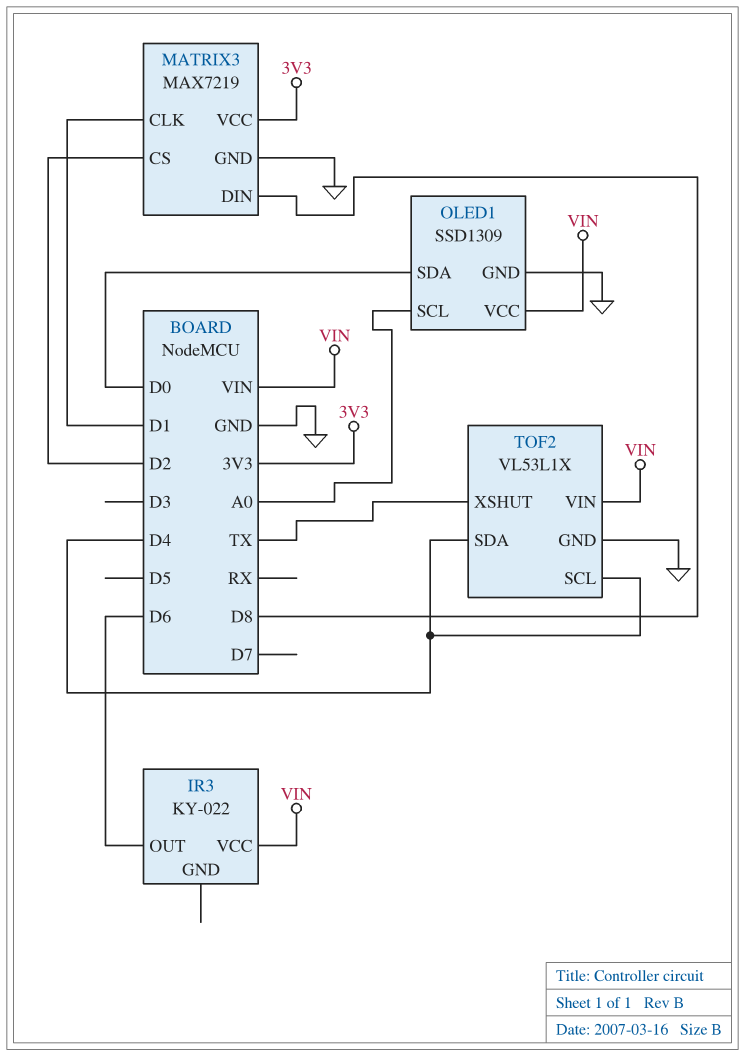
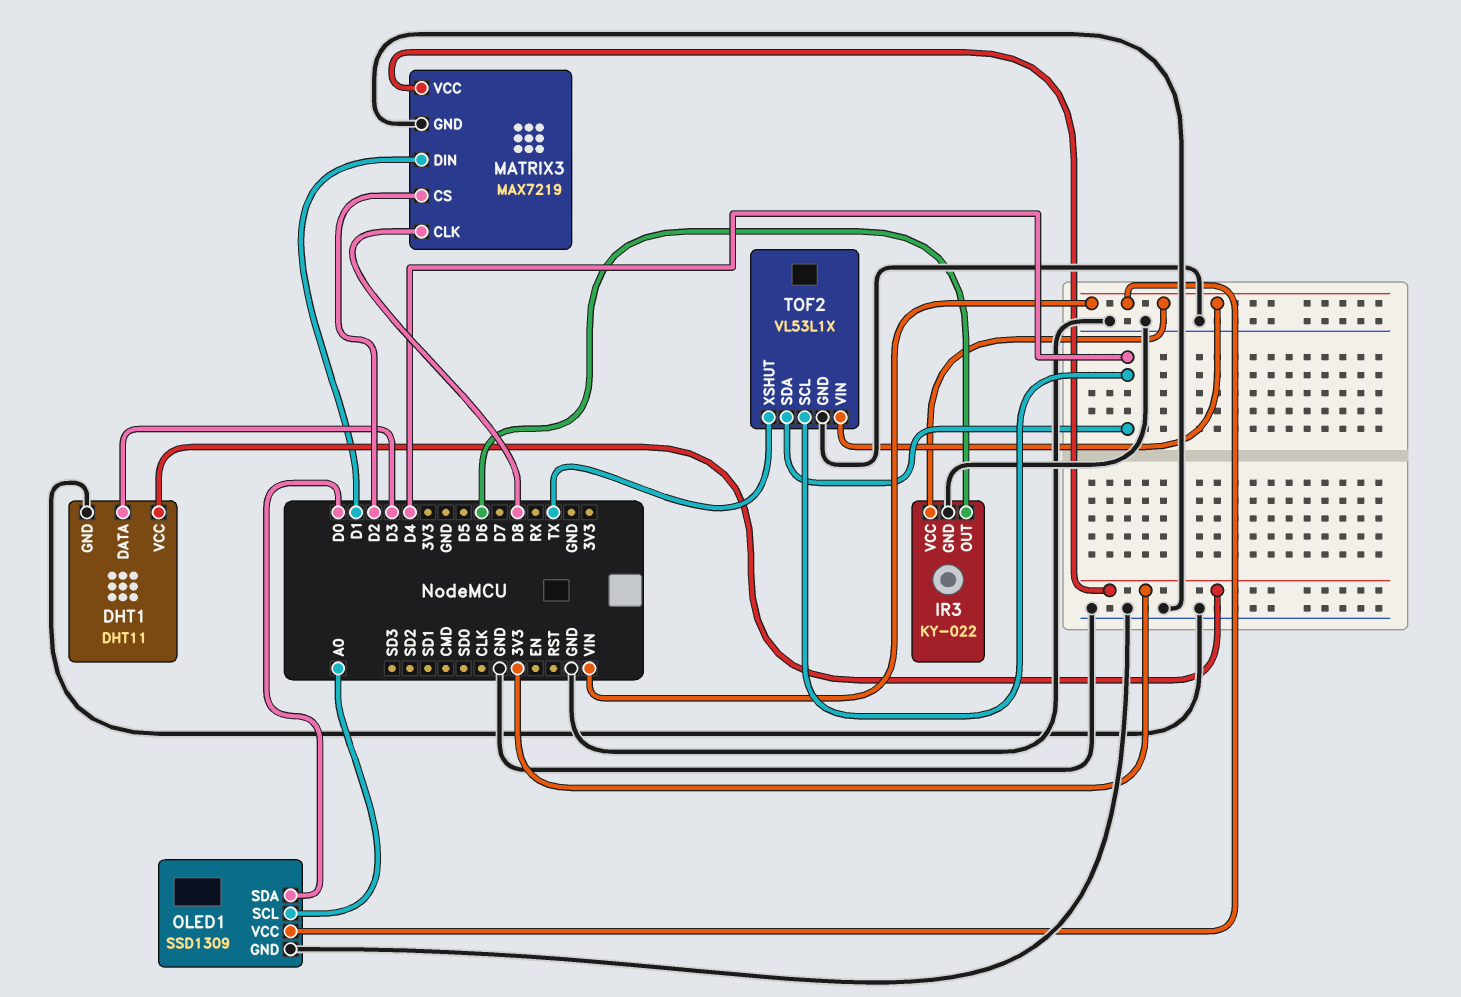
DHT1: none -> DHT11
DHT1 pin DATA: none -> D3
DHT1 pin GND: none -> GND
DHT1 pin VCC: none -> 3V3
IR3 pin GND: none -> GND
MATRIX3 pin CLK: D1 -> D8
MATRIX3 pin DIN: D8 -> D1

